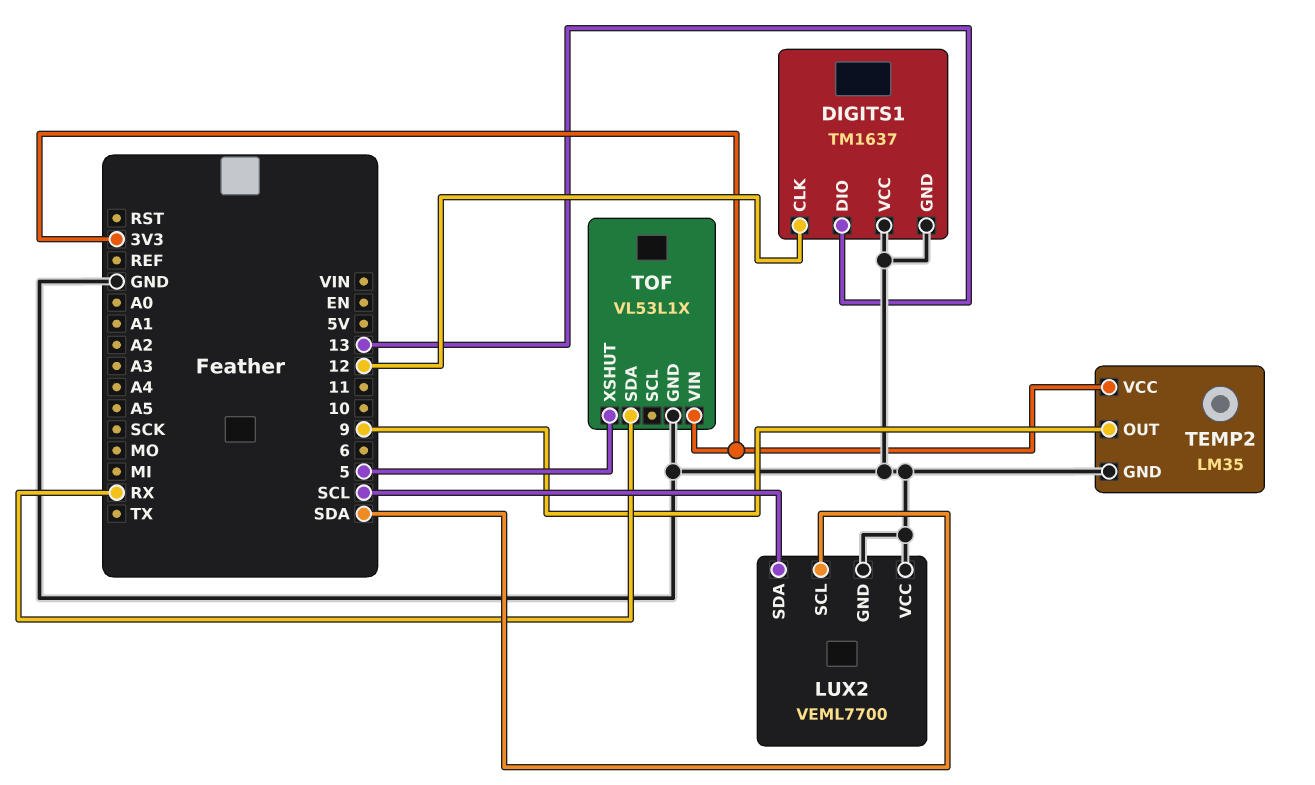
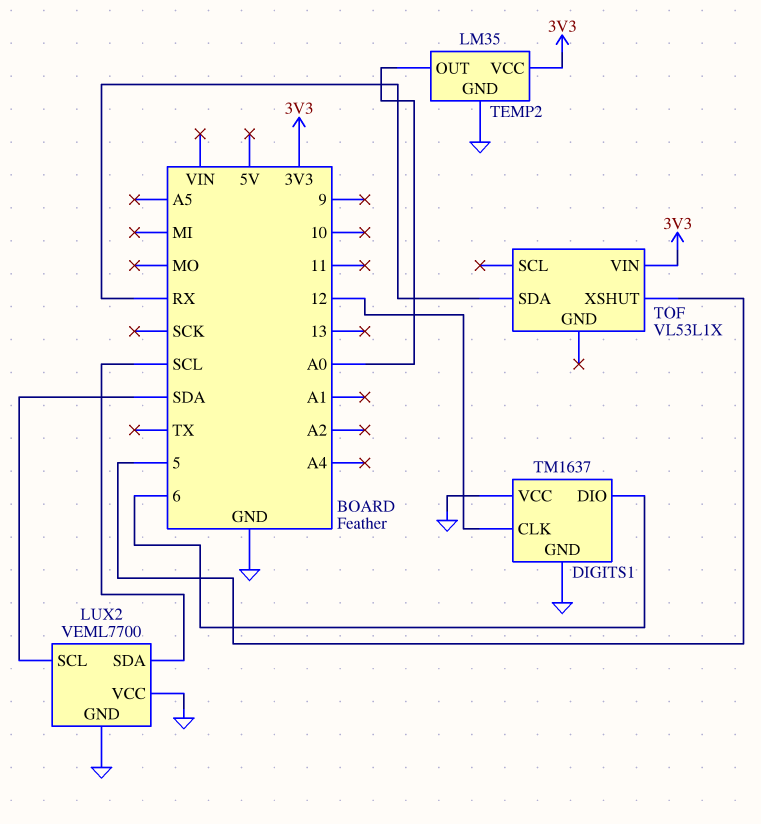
DIGITS1 pin DIO: 13 -> 6
TEMP2 pin OUT: 9 -> A0
TOF pin GND: GND -> none

